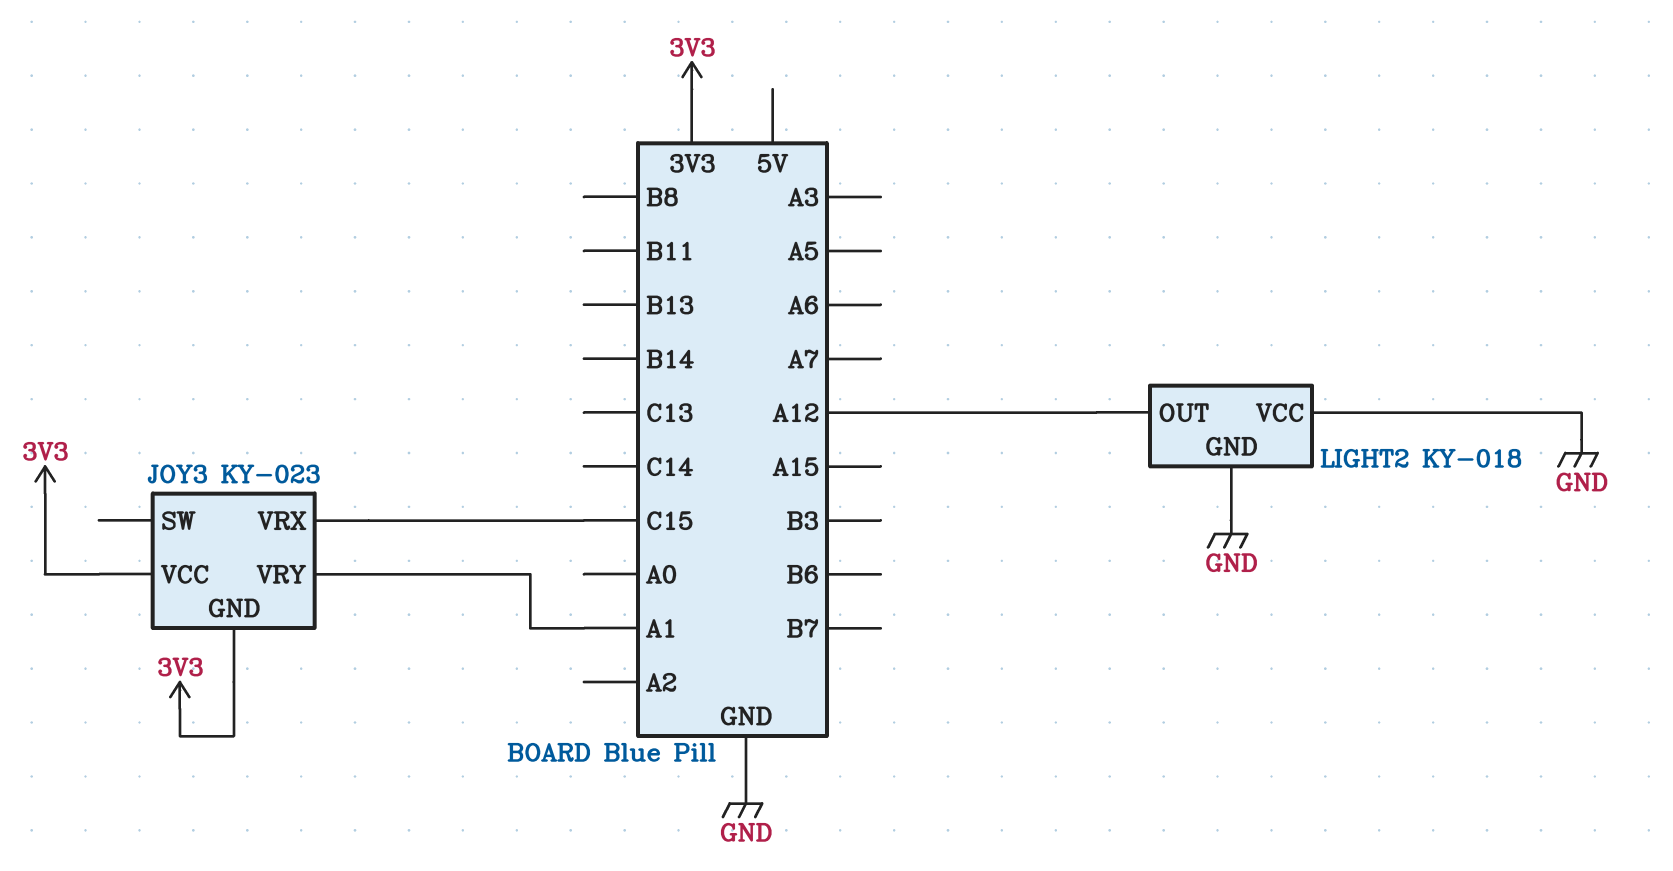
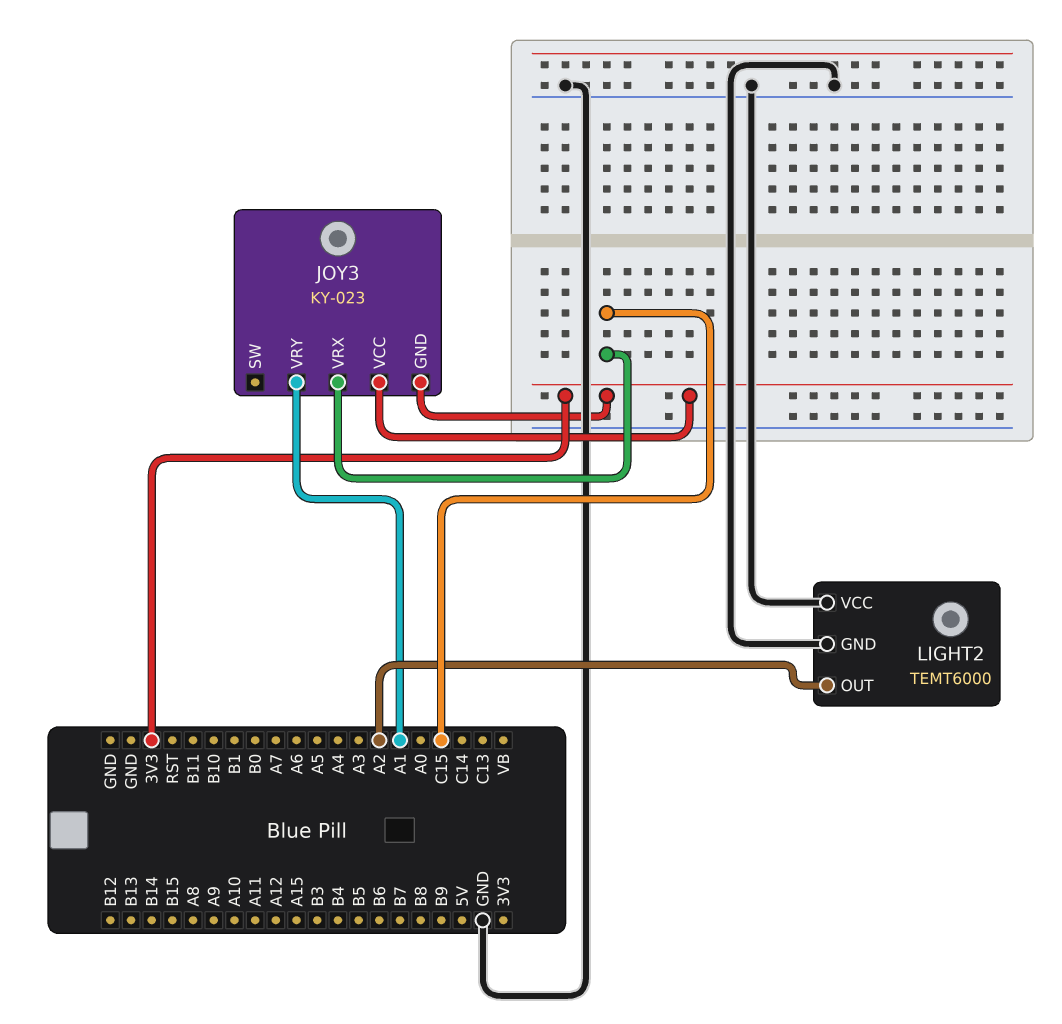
LIGHT2: KY-018 -> TEMT6000
LIGHT2 pin OUT: A12 -> A2

